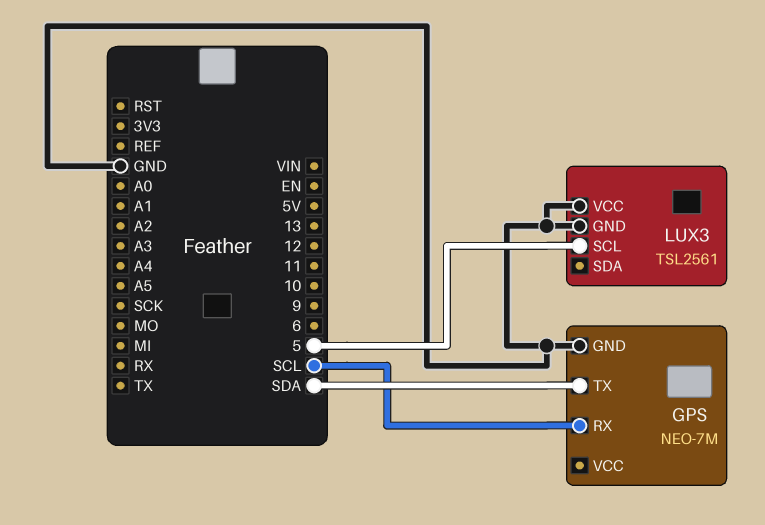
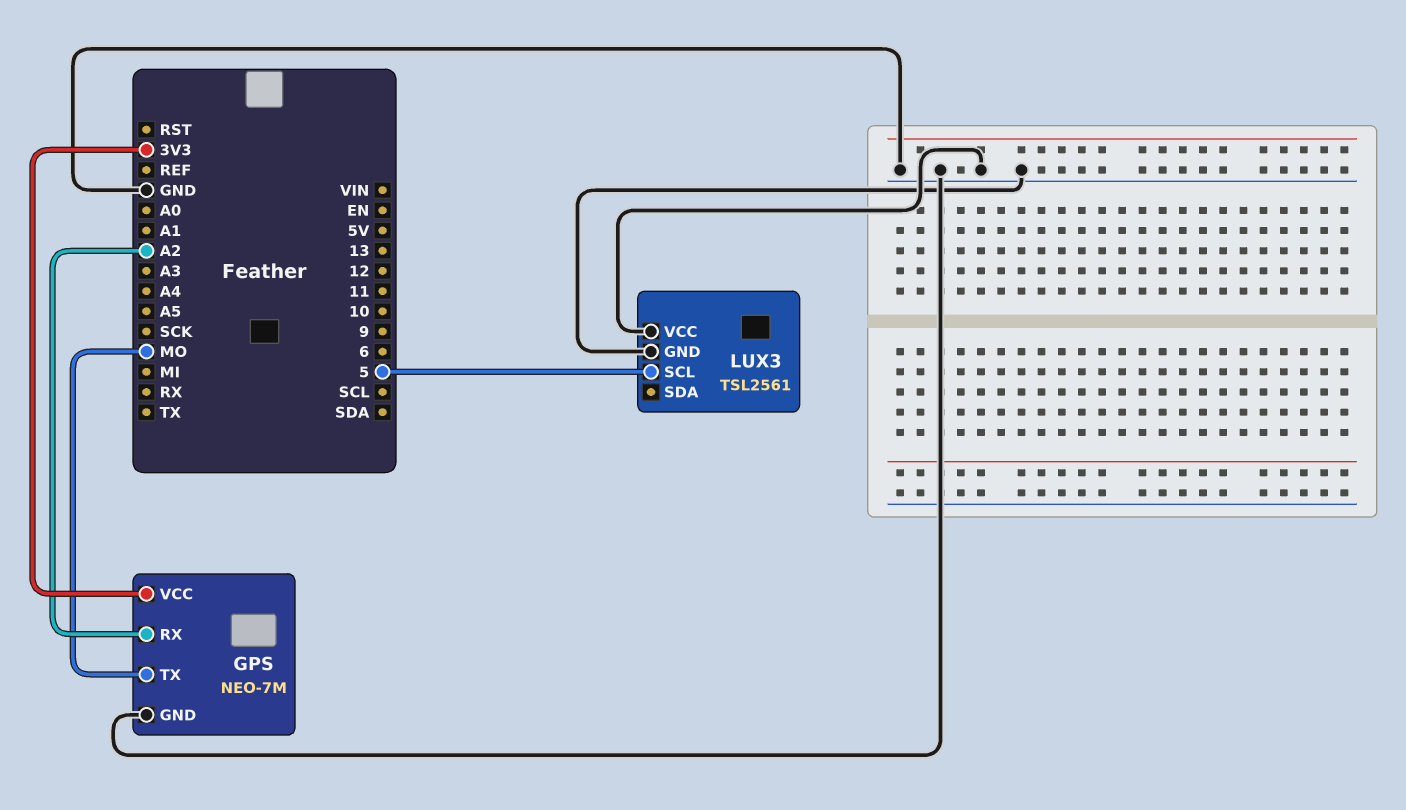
GPS pin RX: SCL -> A2
GPS pin TX: SDA -> MO
GPS pin VCC: none -> 3V3

